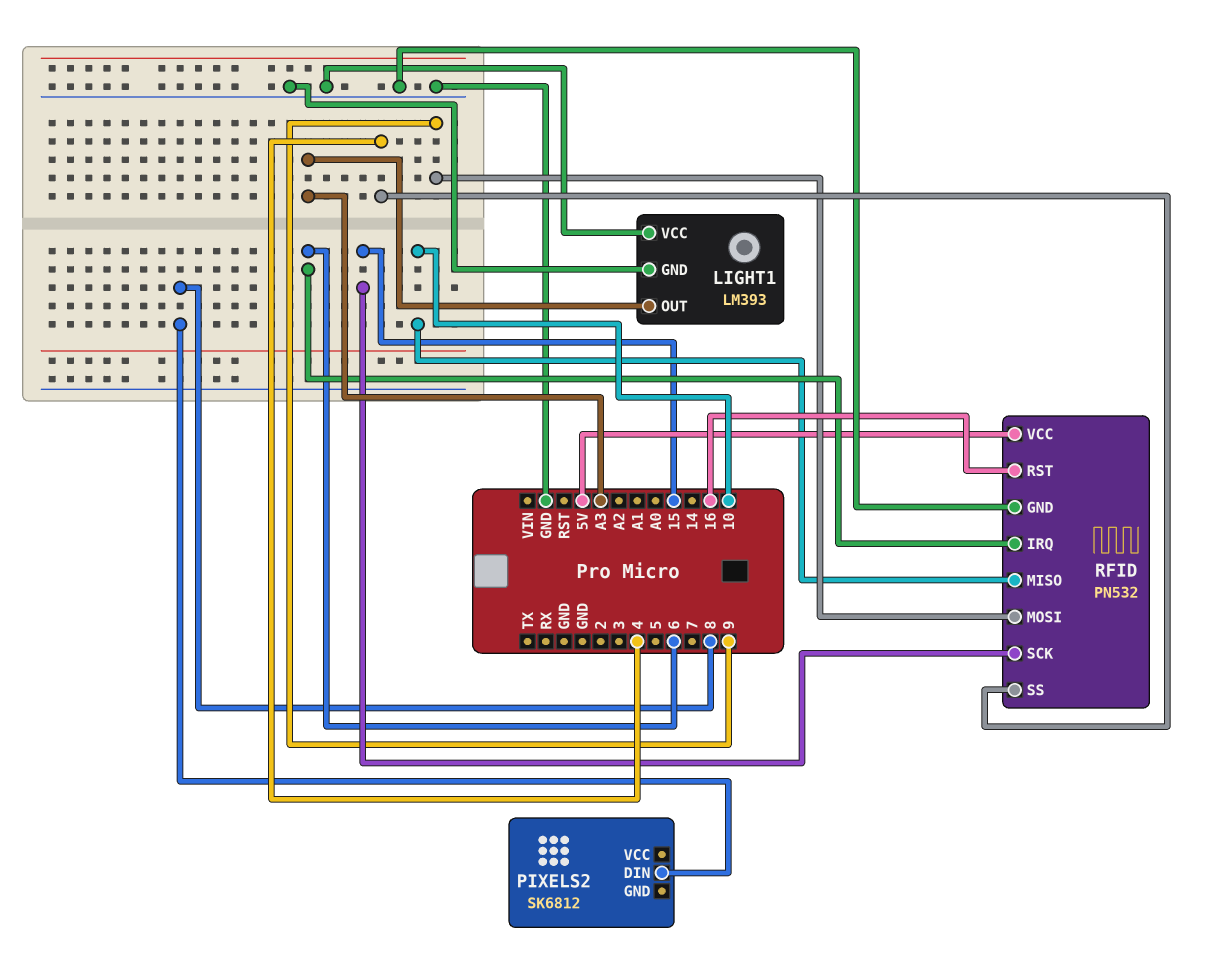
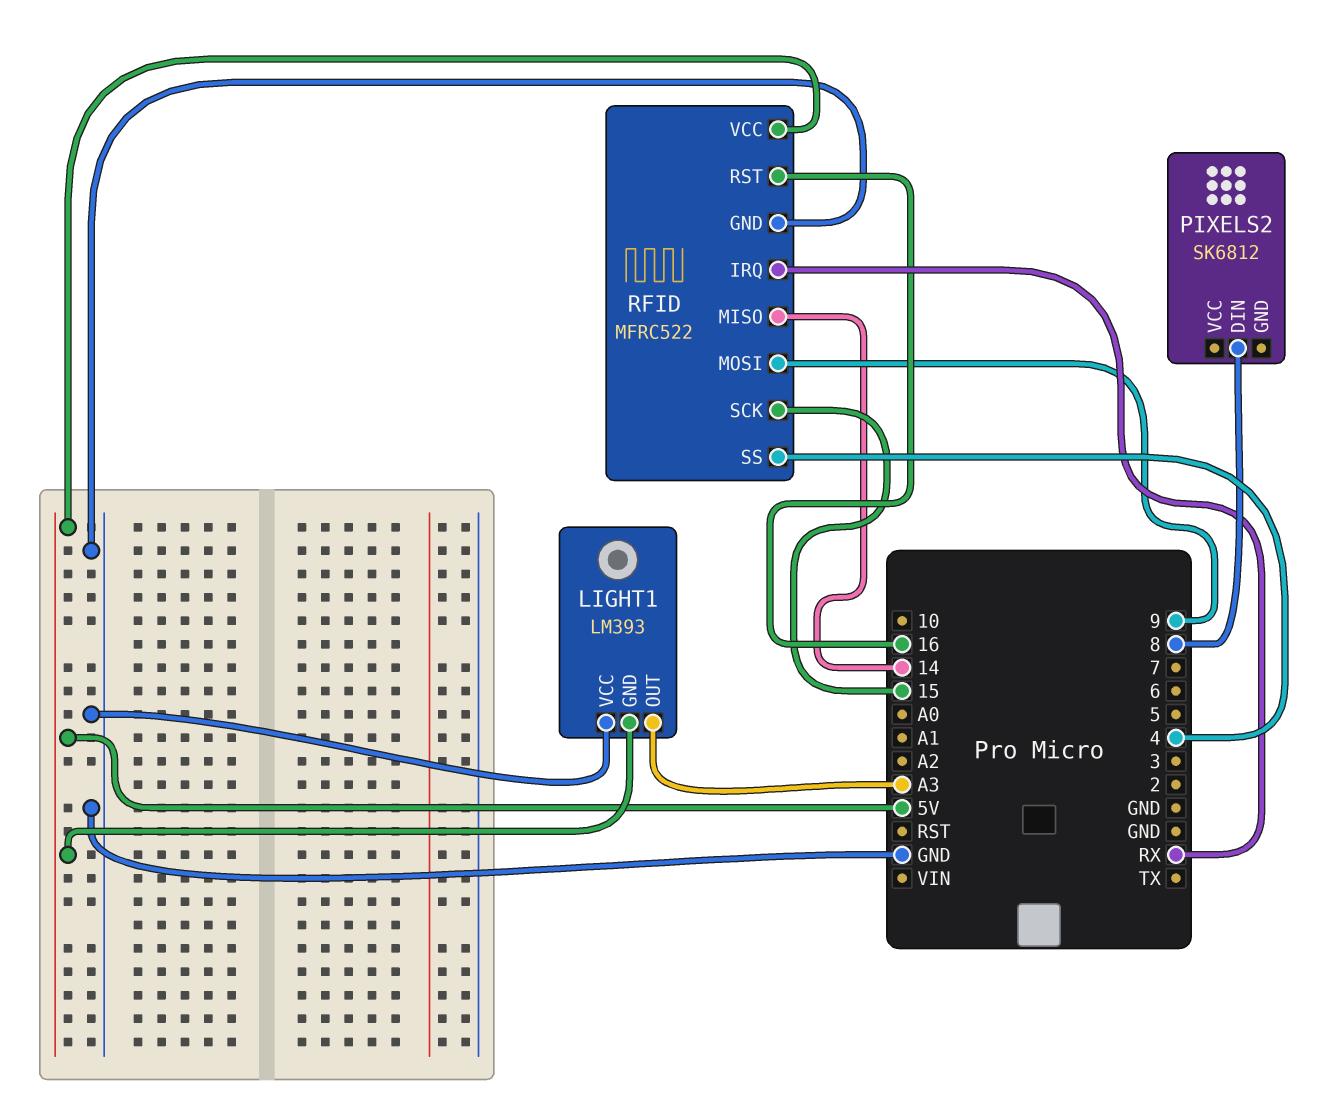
LIGHT1 pin GND: GND -> 5V
RFID: PN532 -> MFRC522
RFID pin IRQ: 6 -> RX
RFID pin MISO: 10 -> 14

